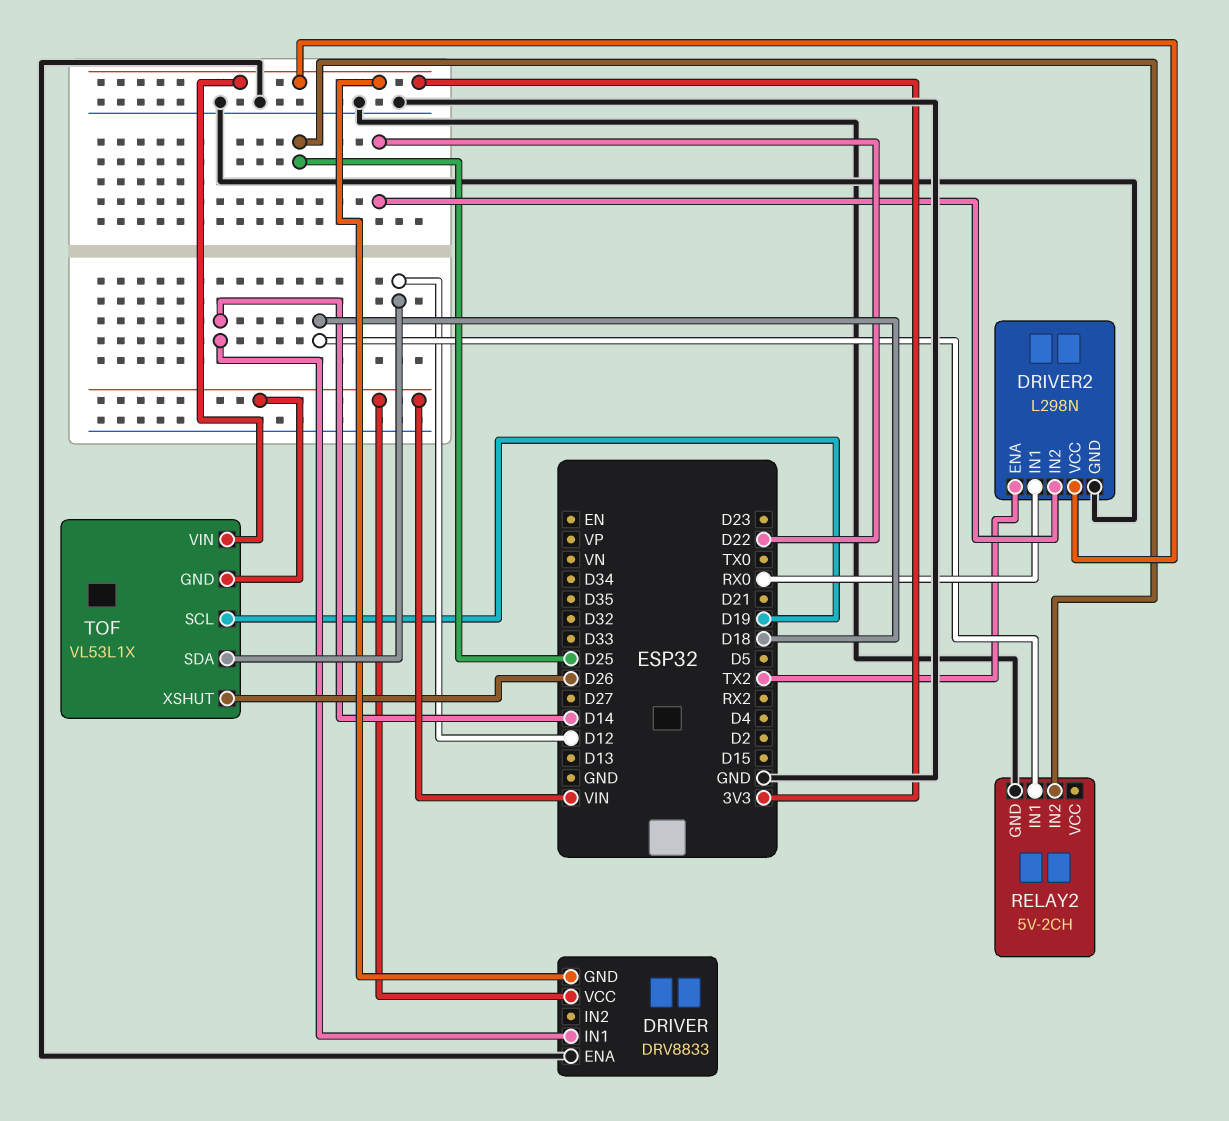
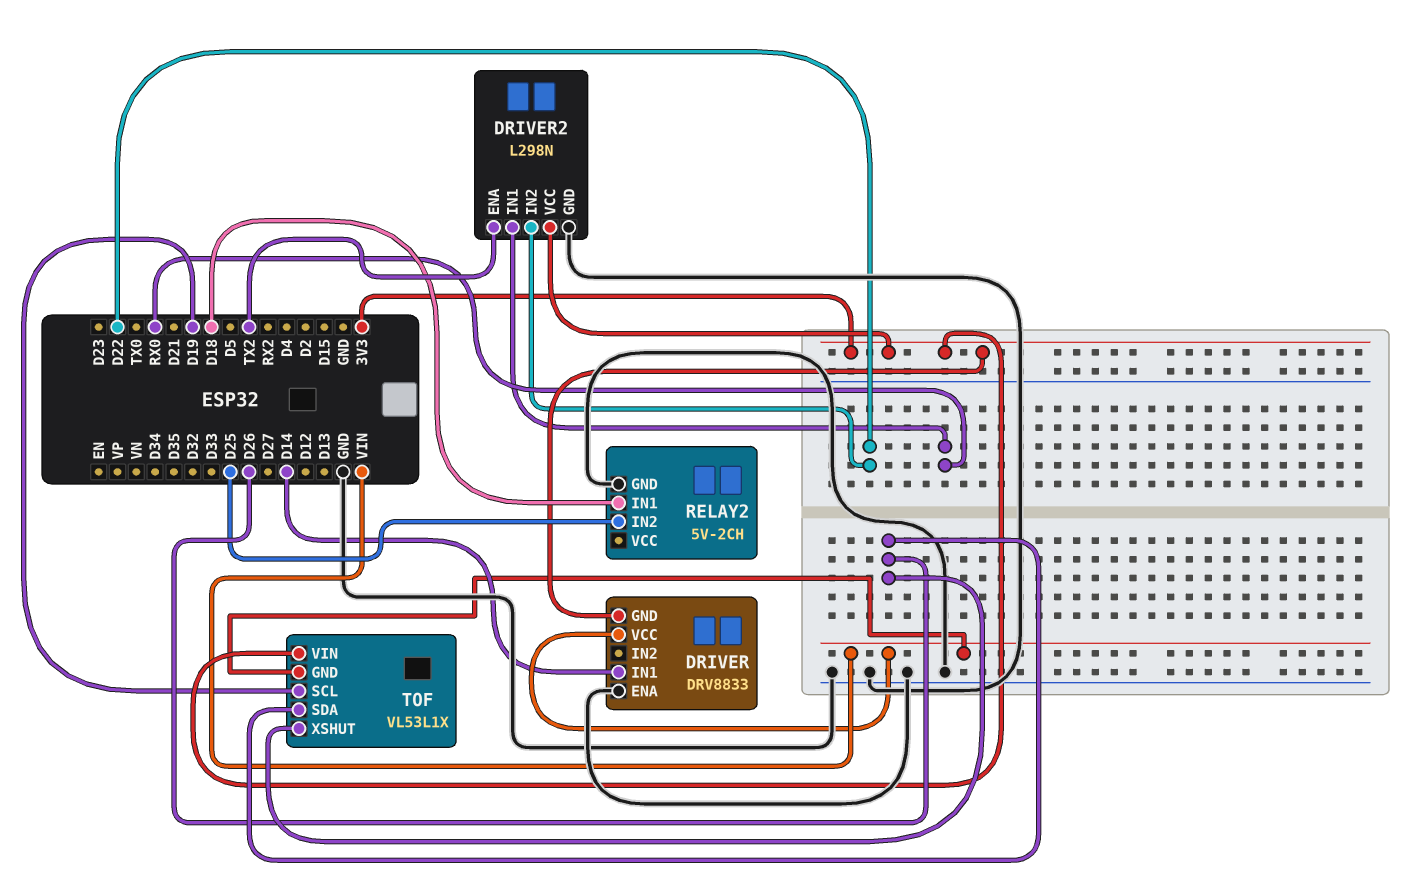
TOF pin SDA: D12 -> D26

